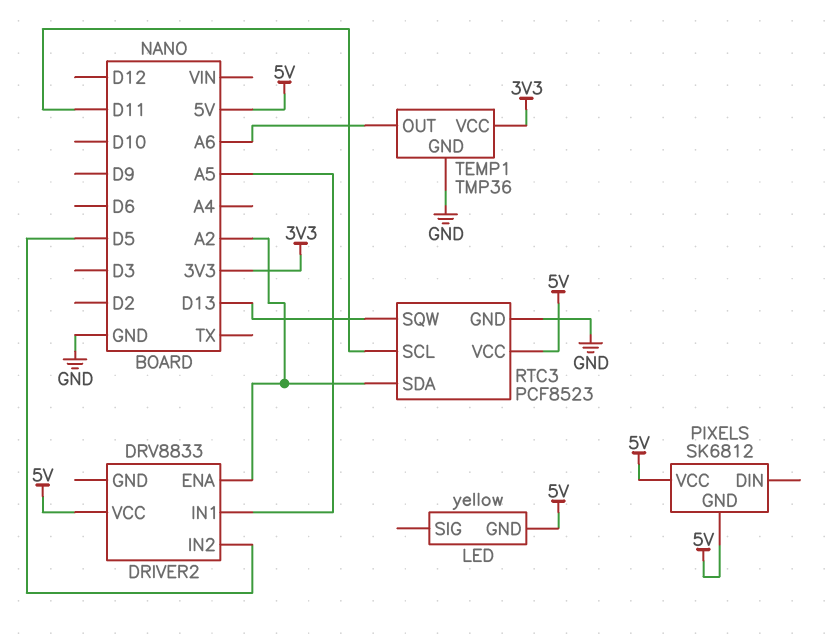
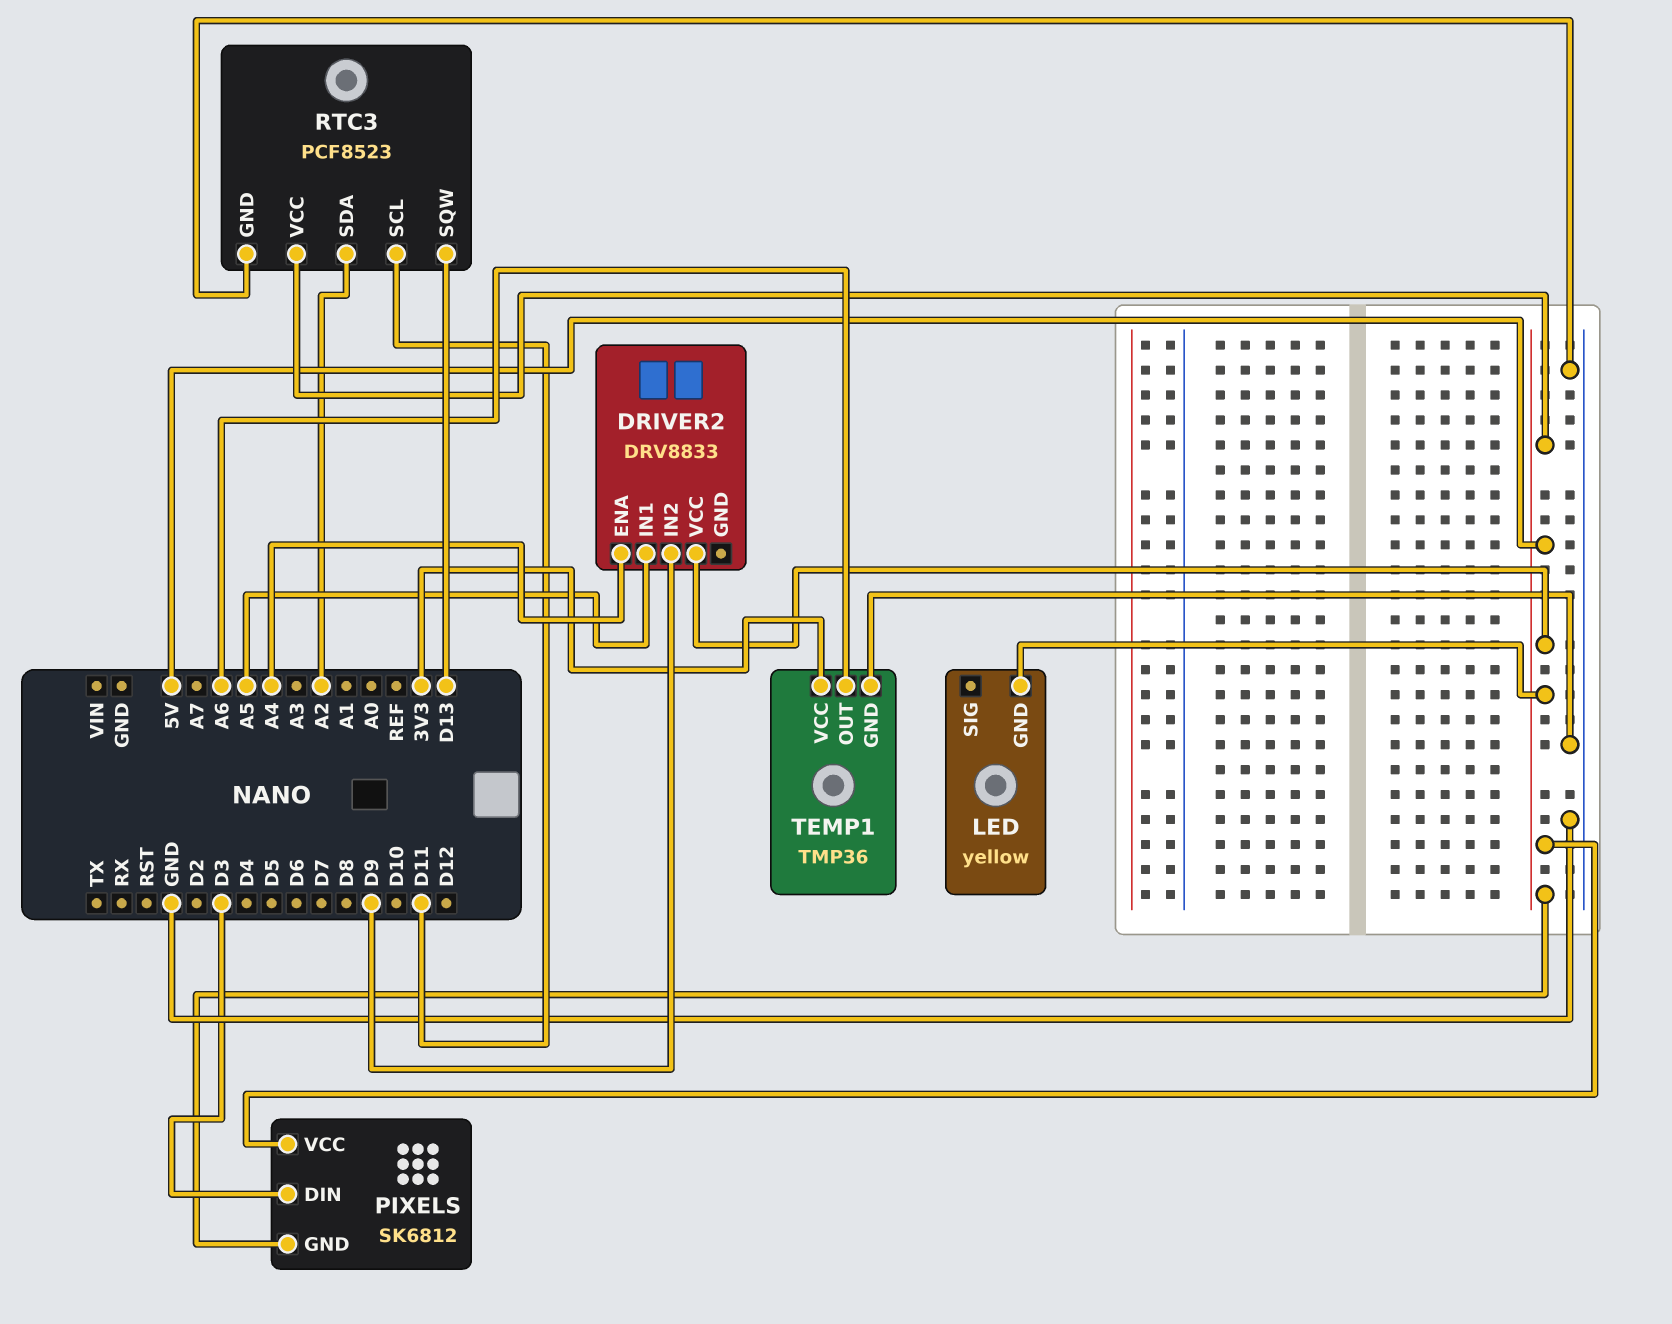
DRIVER2 pin ENA: A2 -> A4
DRIVER2 pin IN2: D5 -> D9
PIXELS pin DIN: none -> D3

